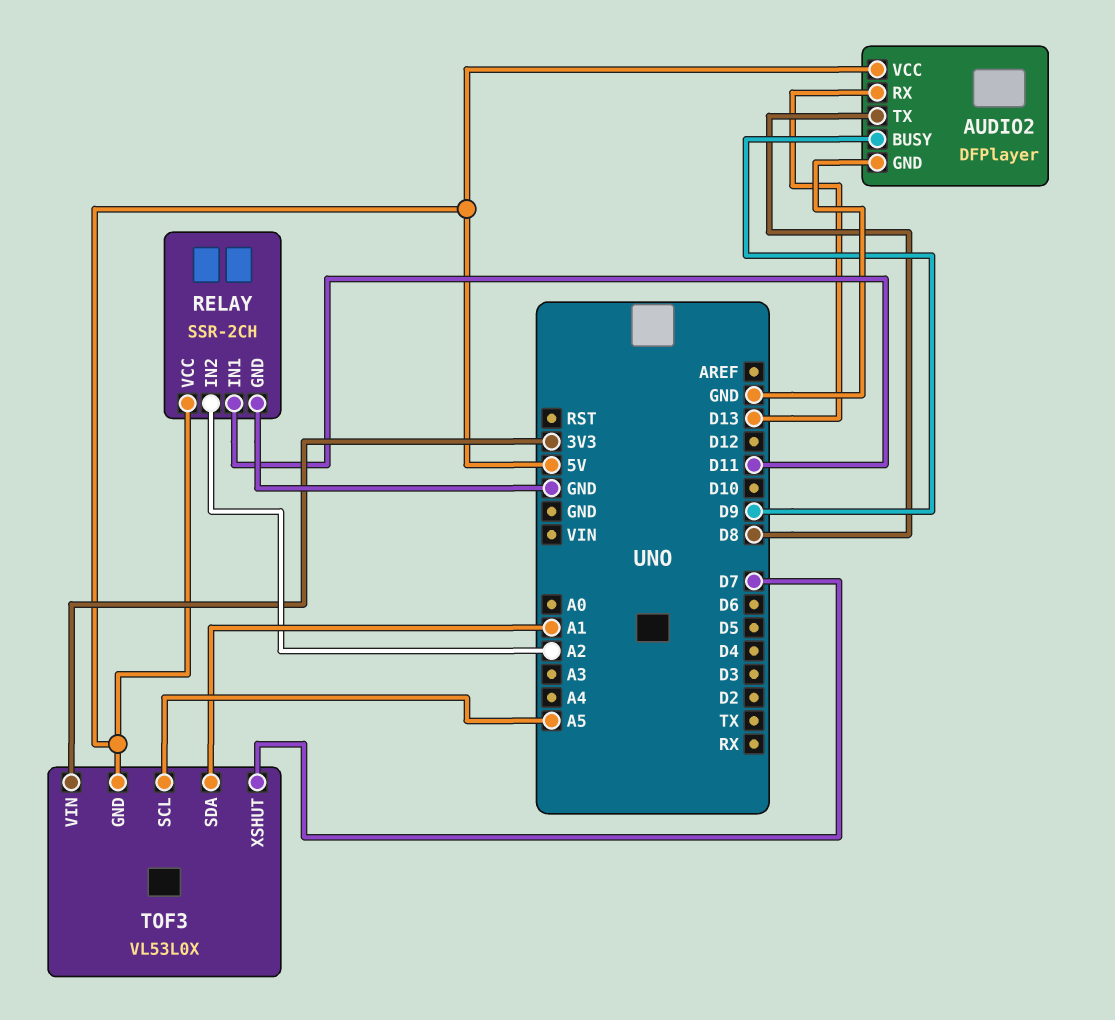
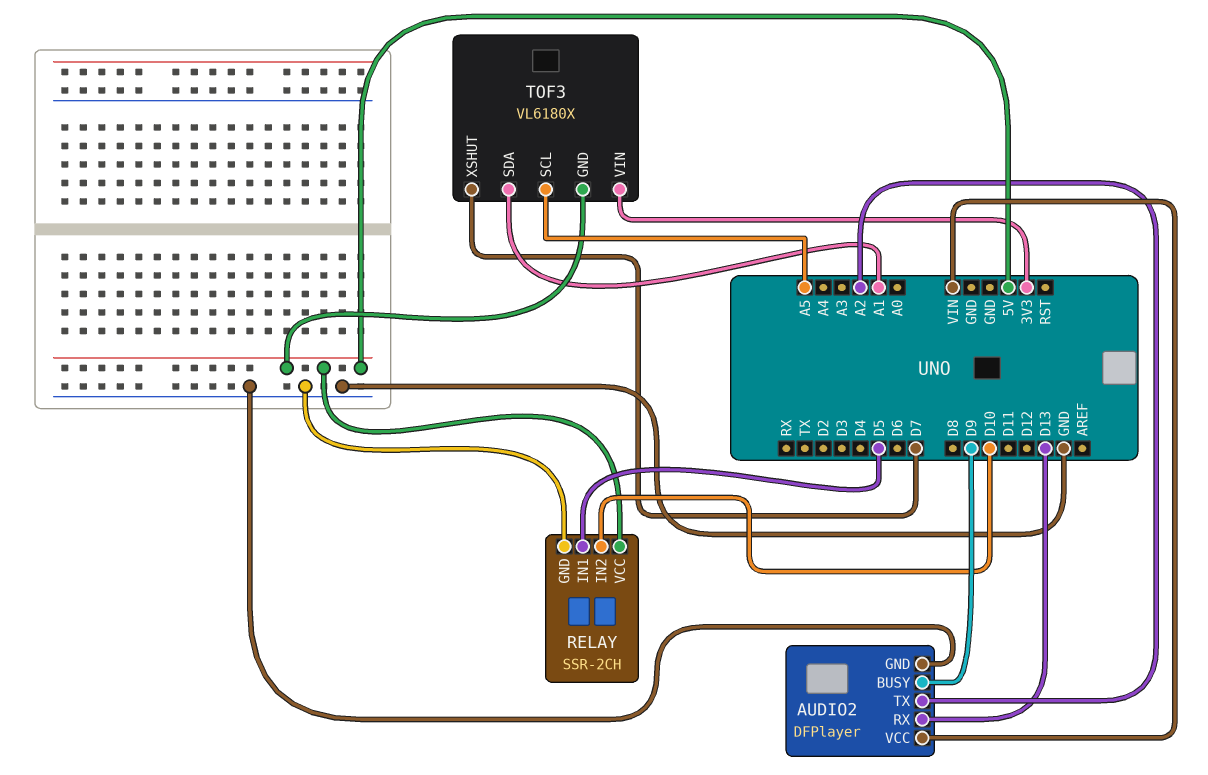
AUDIO2 pin TX: D8 -> A2
AUDIO2 pin VCC: 5V -> VIN
RELAY pin IN1: D11 -> D5
RELAY pin IN2: A2 -> D10
TOF3: VL53L0X -> VL6180X

